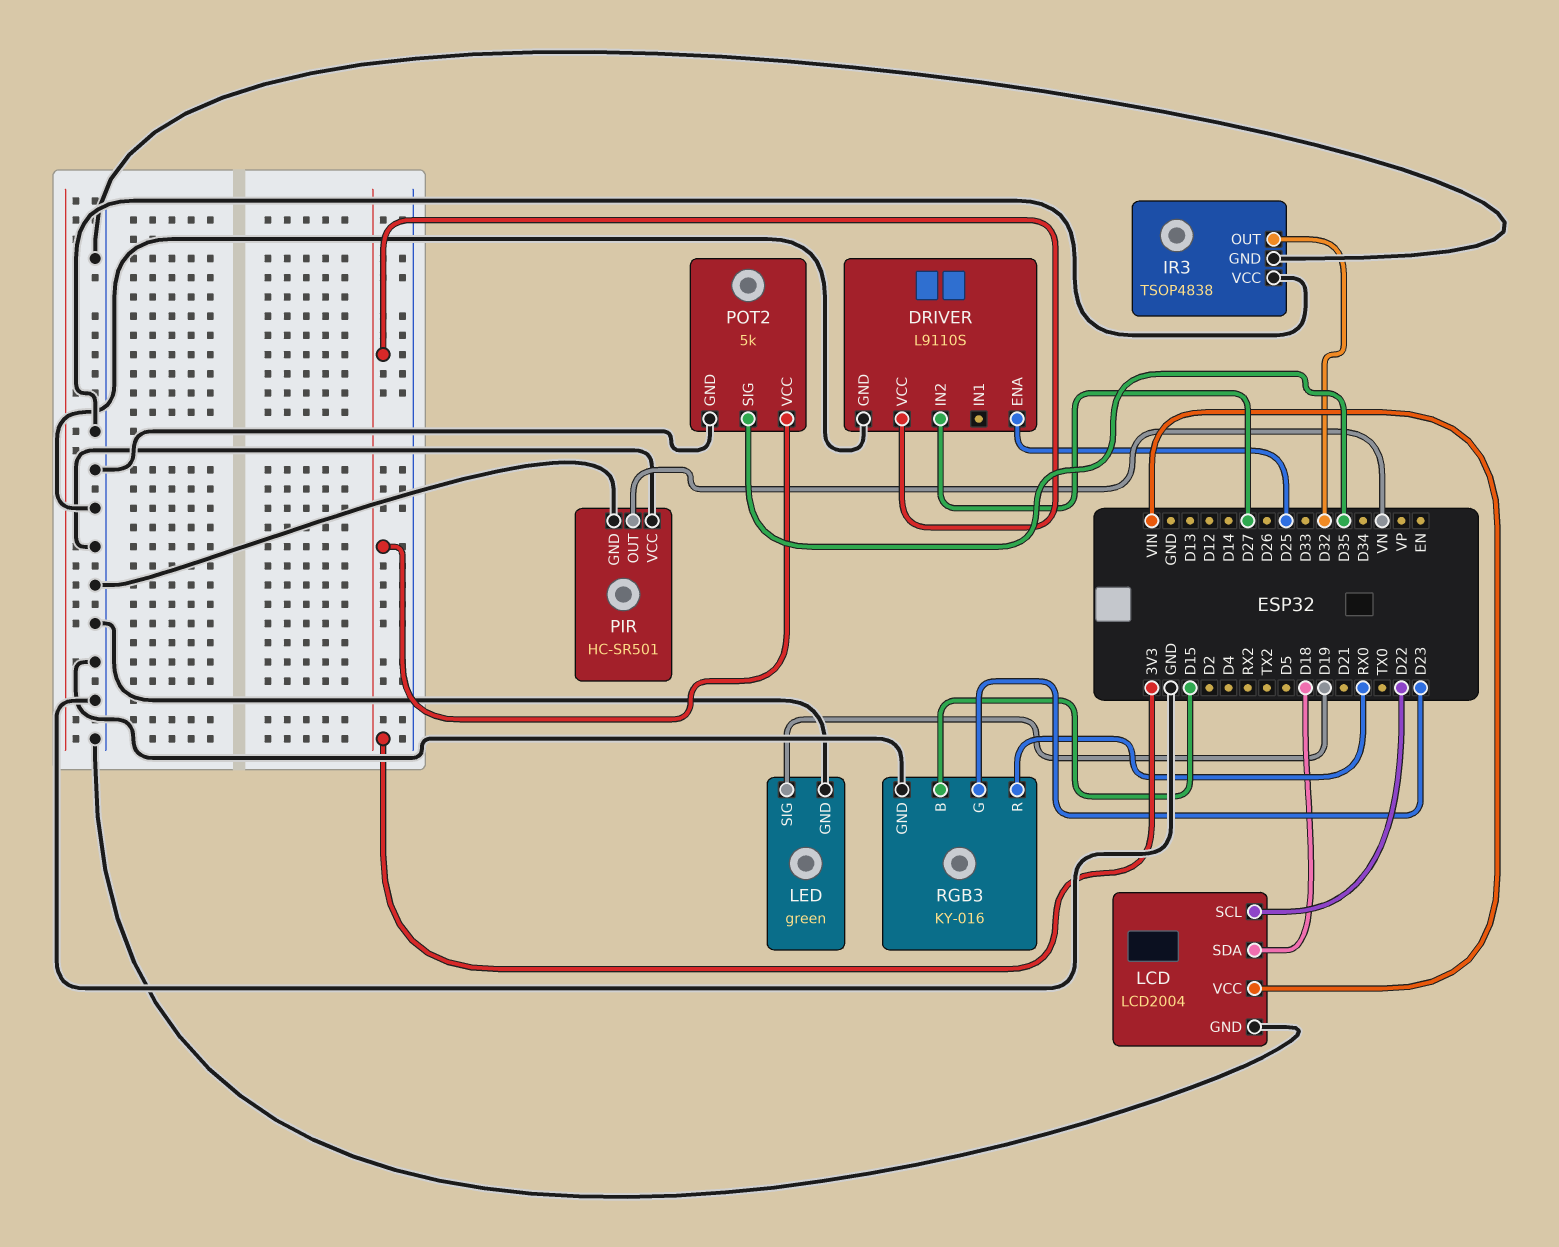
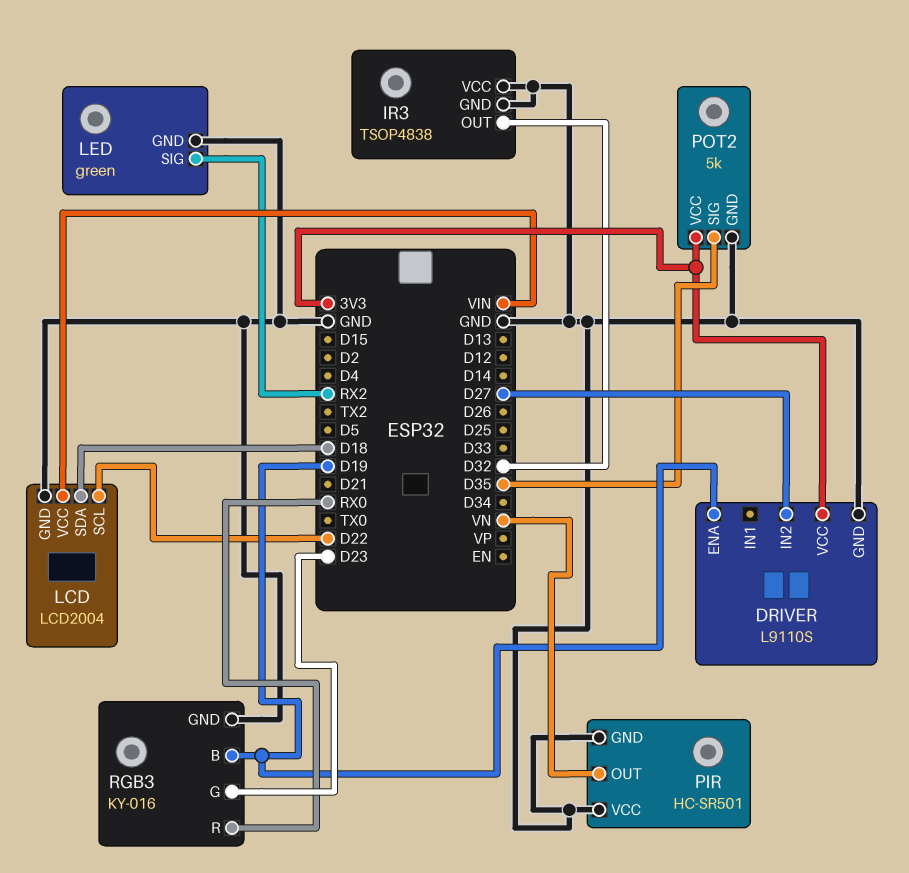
DRIVER pin ENA: D25 -> D19
LED pin SIG: D19 -> RX2
RGB3 pin B: D15 -> D19

